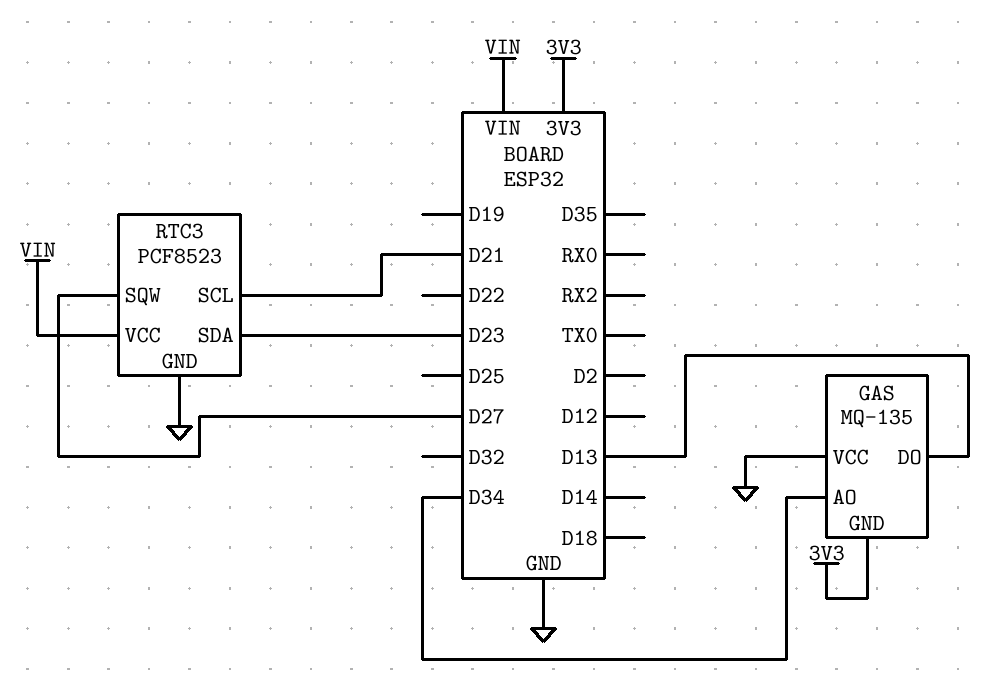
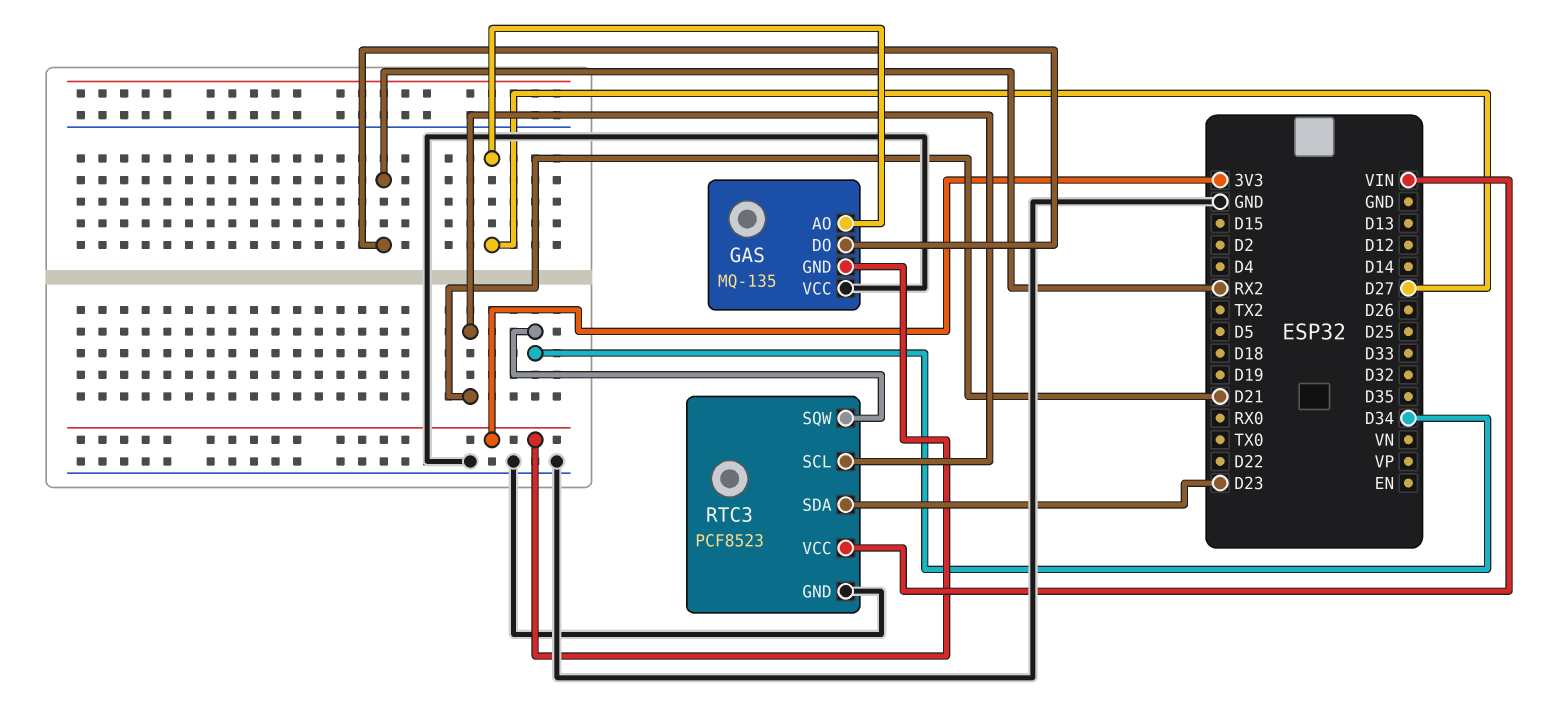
GAS pin AO: D34 -> D27
GAS pin DO: D13 -> RX2
RTC3 pin SQW: D27 -> D34

